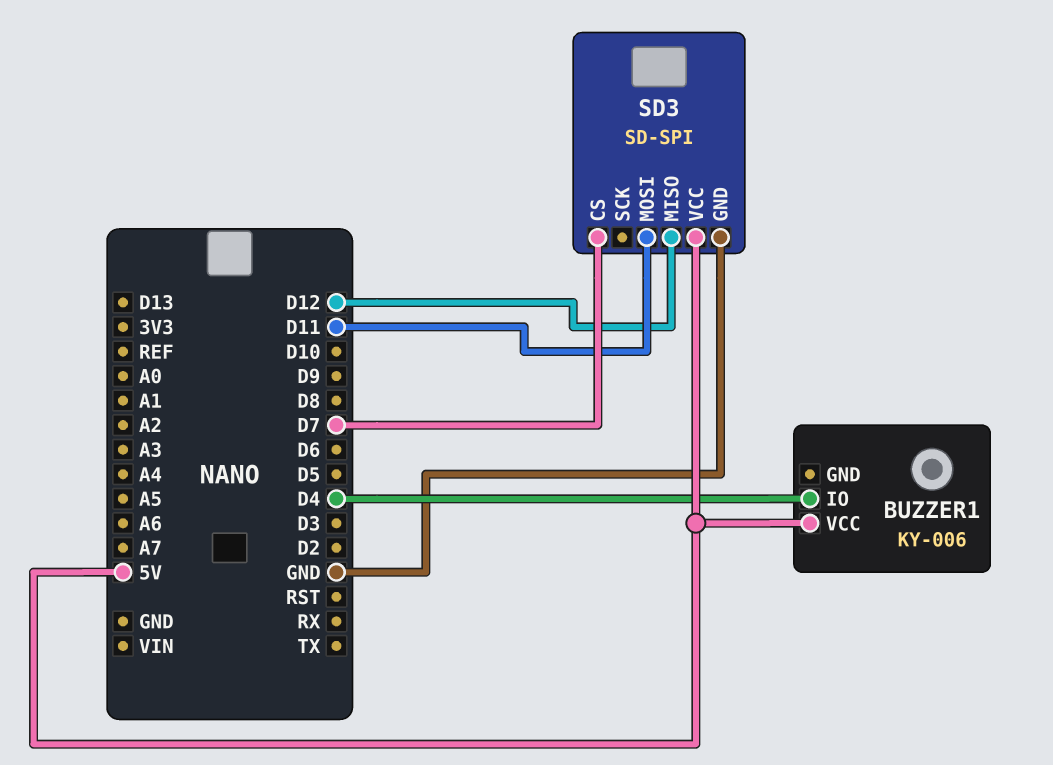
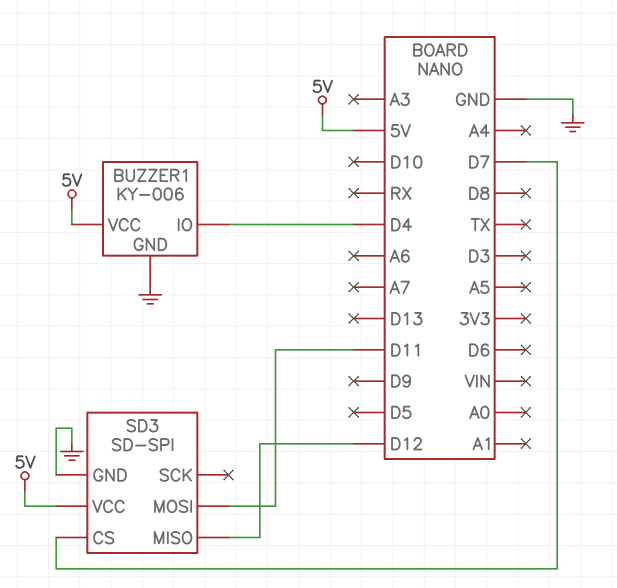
BUZZER1 pin GND: none -> GND

